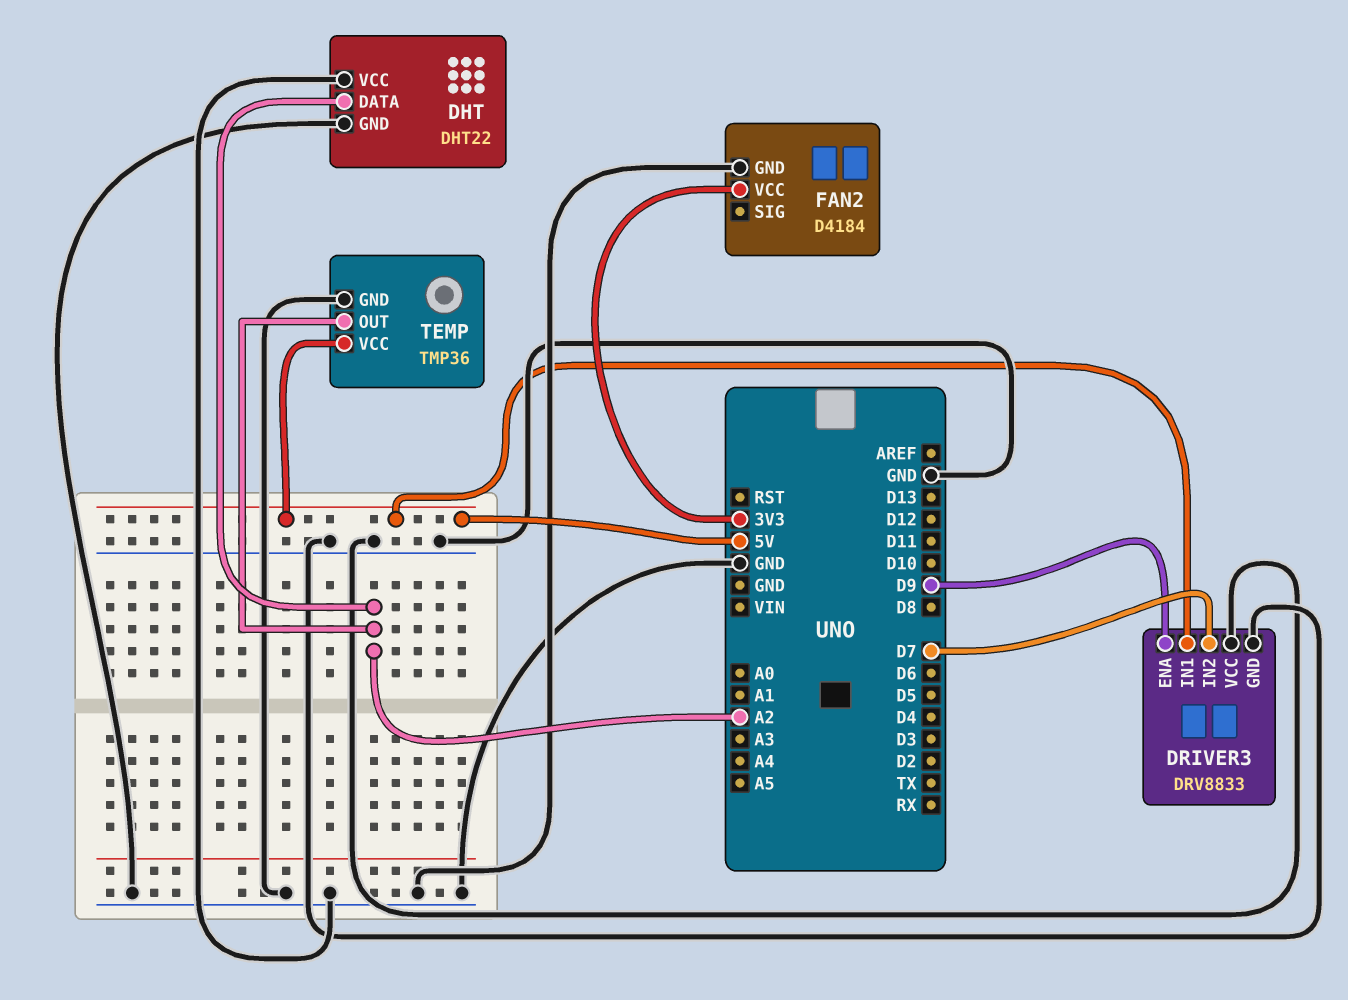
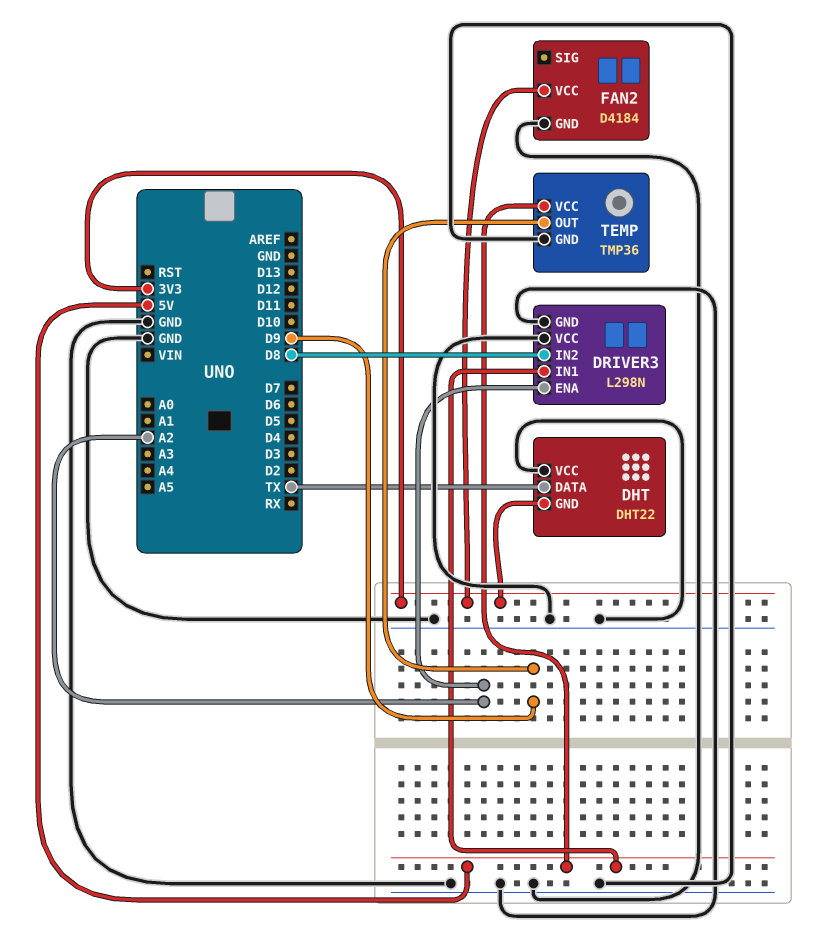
DHT pin DATA: A2 -> TX
DHT pin GND: GND -> 3V3
DRIVER3: DRV8833 -> L298N
DRIVER3 pin ENA: D9 -> A2
DRIVER3 pin IN2: D7 -> D8
TEMP pin OUT: A2 -> D9

